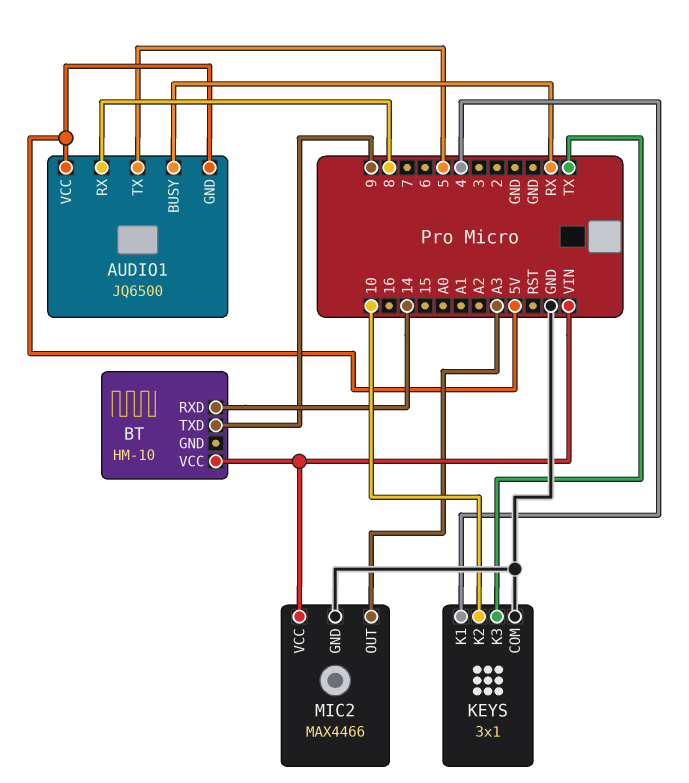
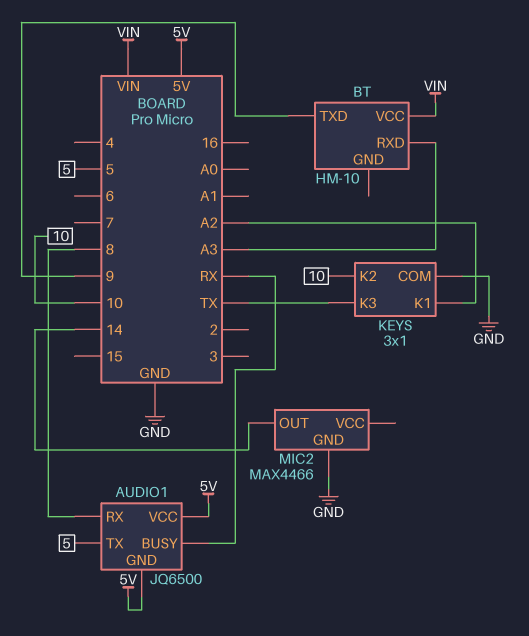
BT pin RXD: 14 -> A3
KEYS pin K1: 4 -> A2
MIC2 pin OUT: A3 -> 14
MIC2 pin VCC: VIN -> none

